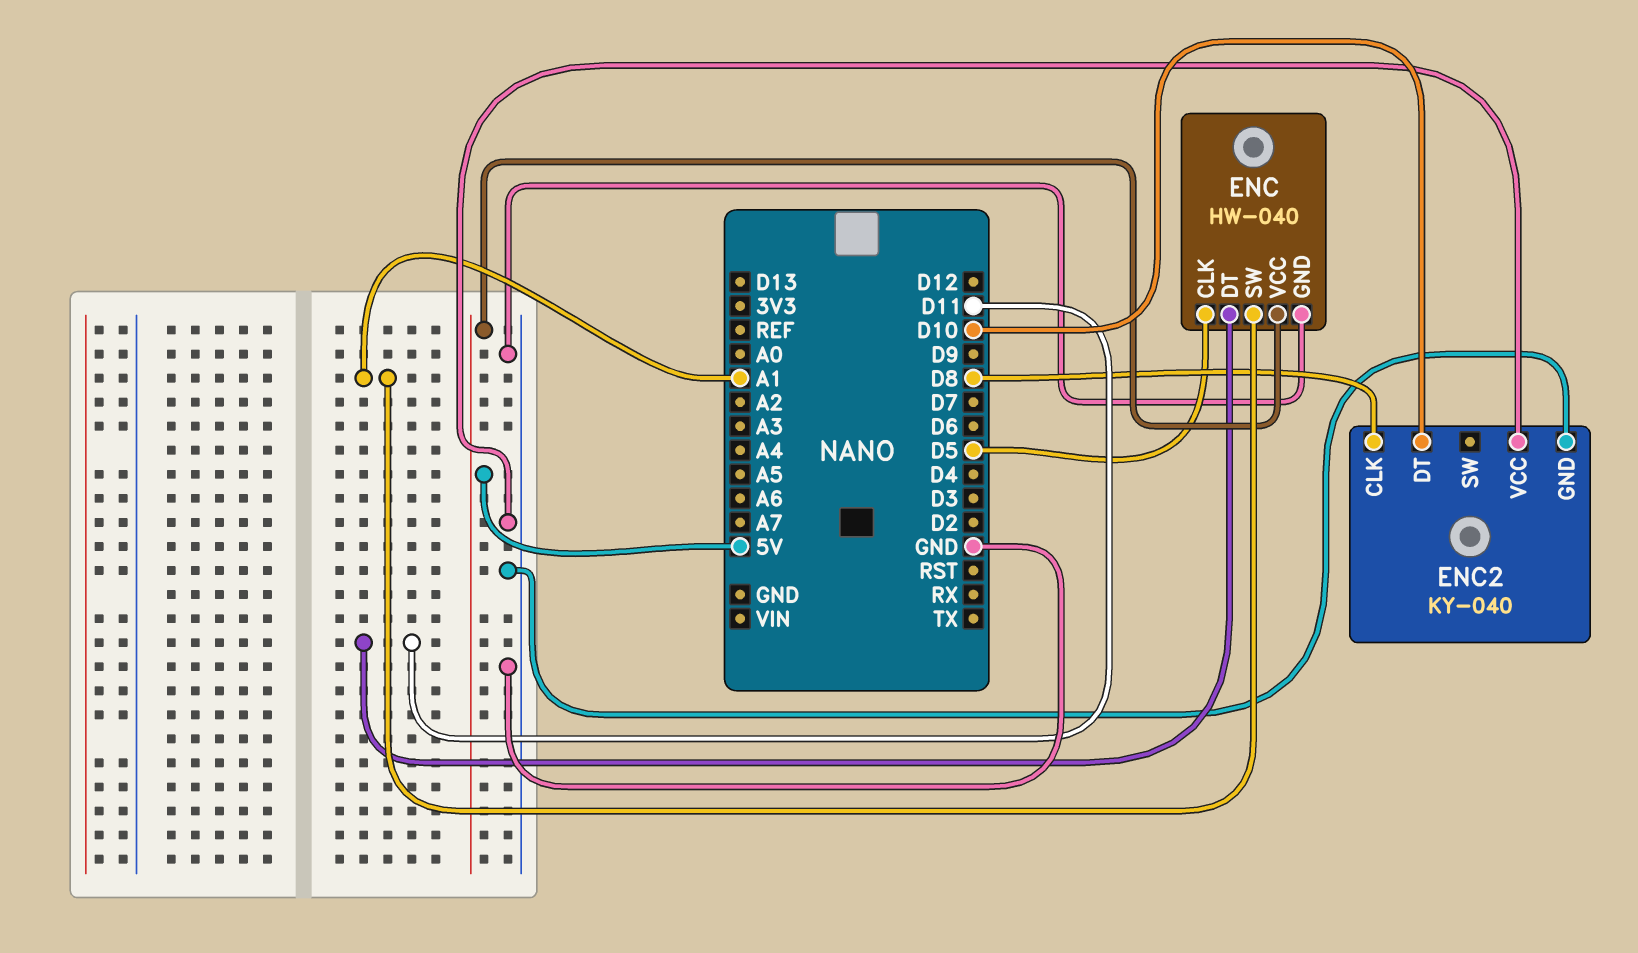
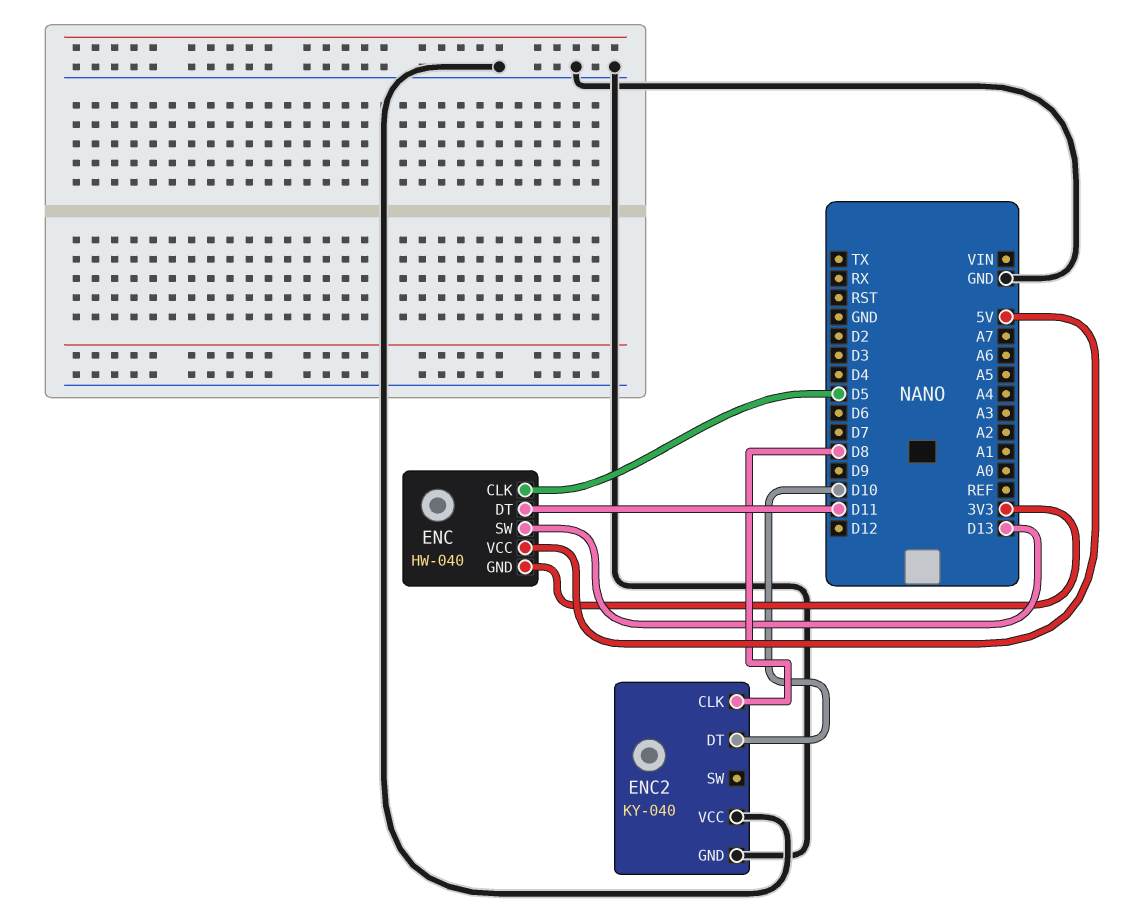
ENC pin GND: GND -> 3V3
ENC pin SW: A1 -> D13

